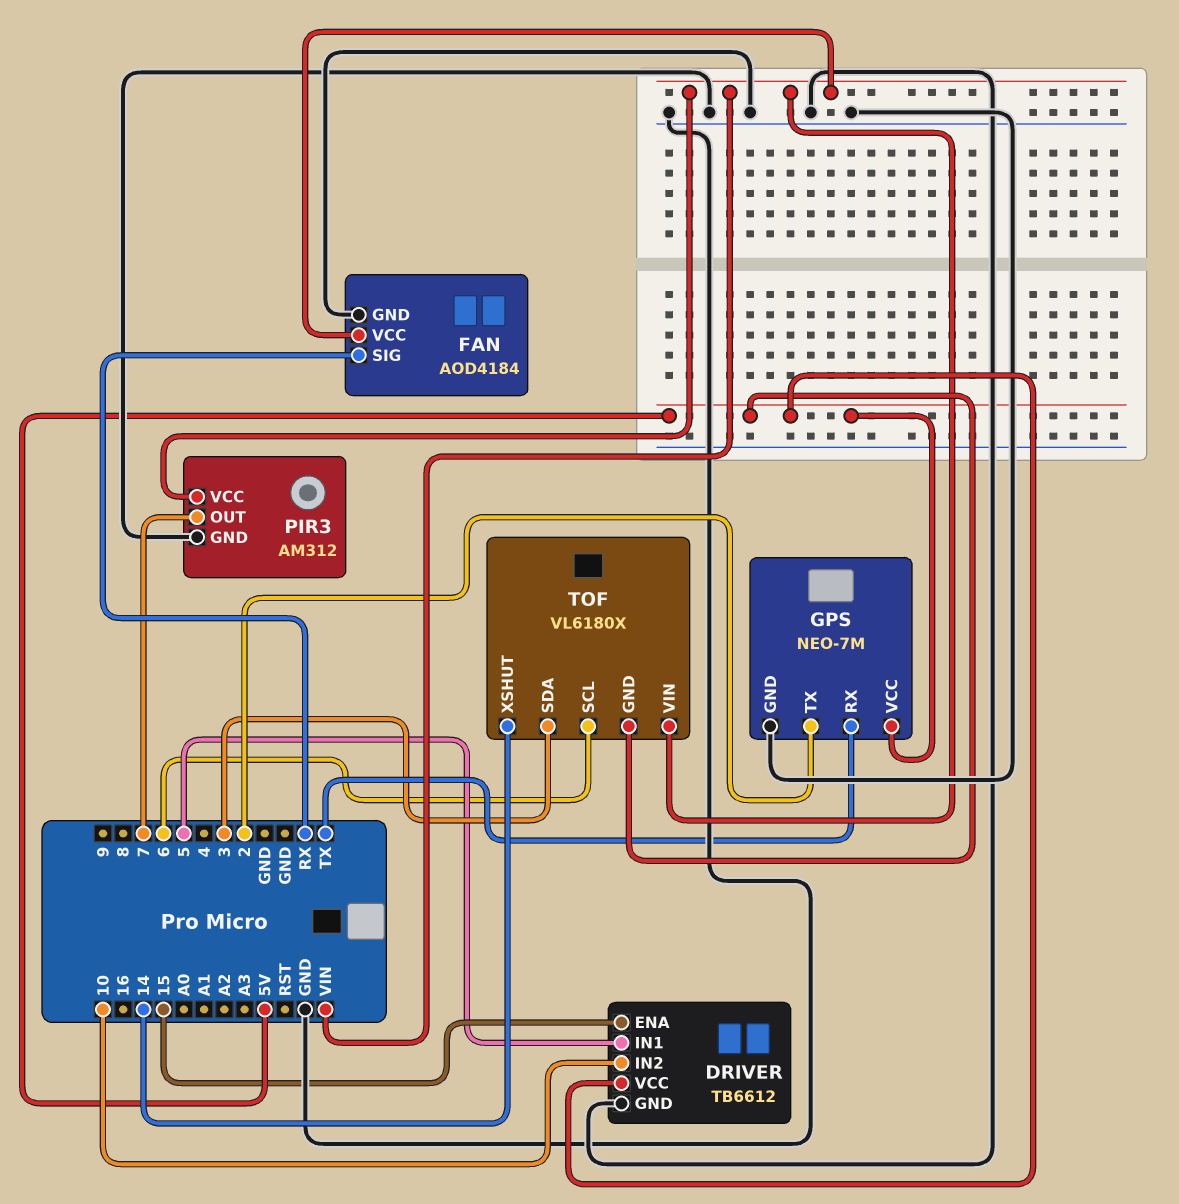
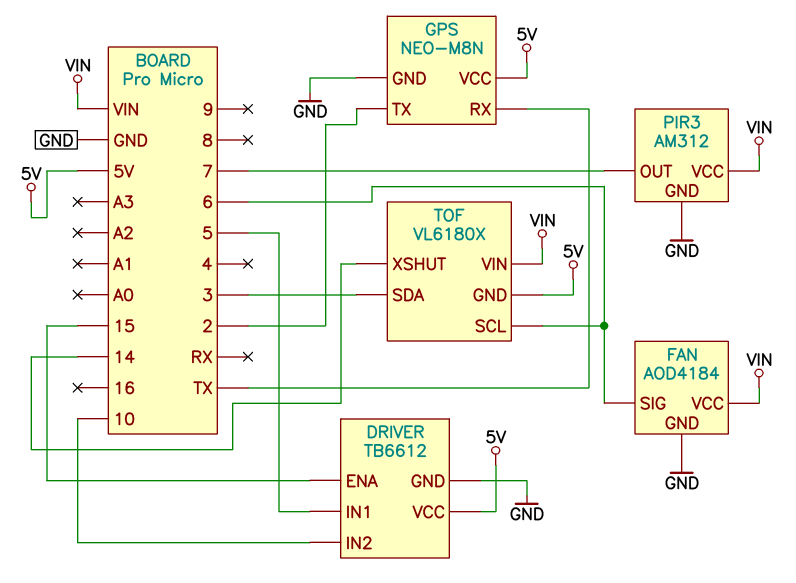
FAN pin SIG: RX -> 6
GPS: NEO-7M -> NEO-M8N

